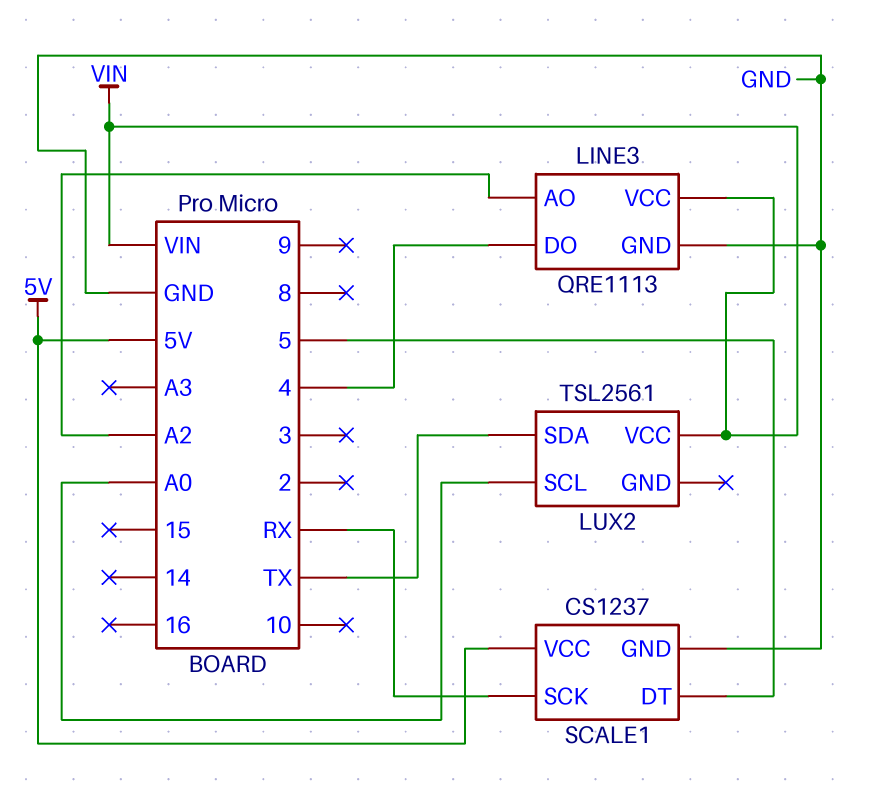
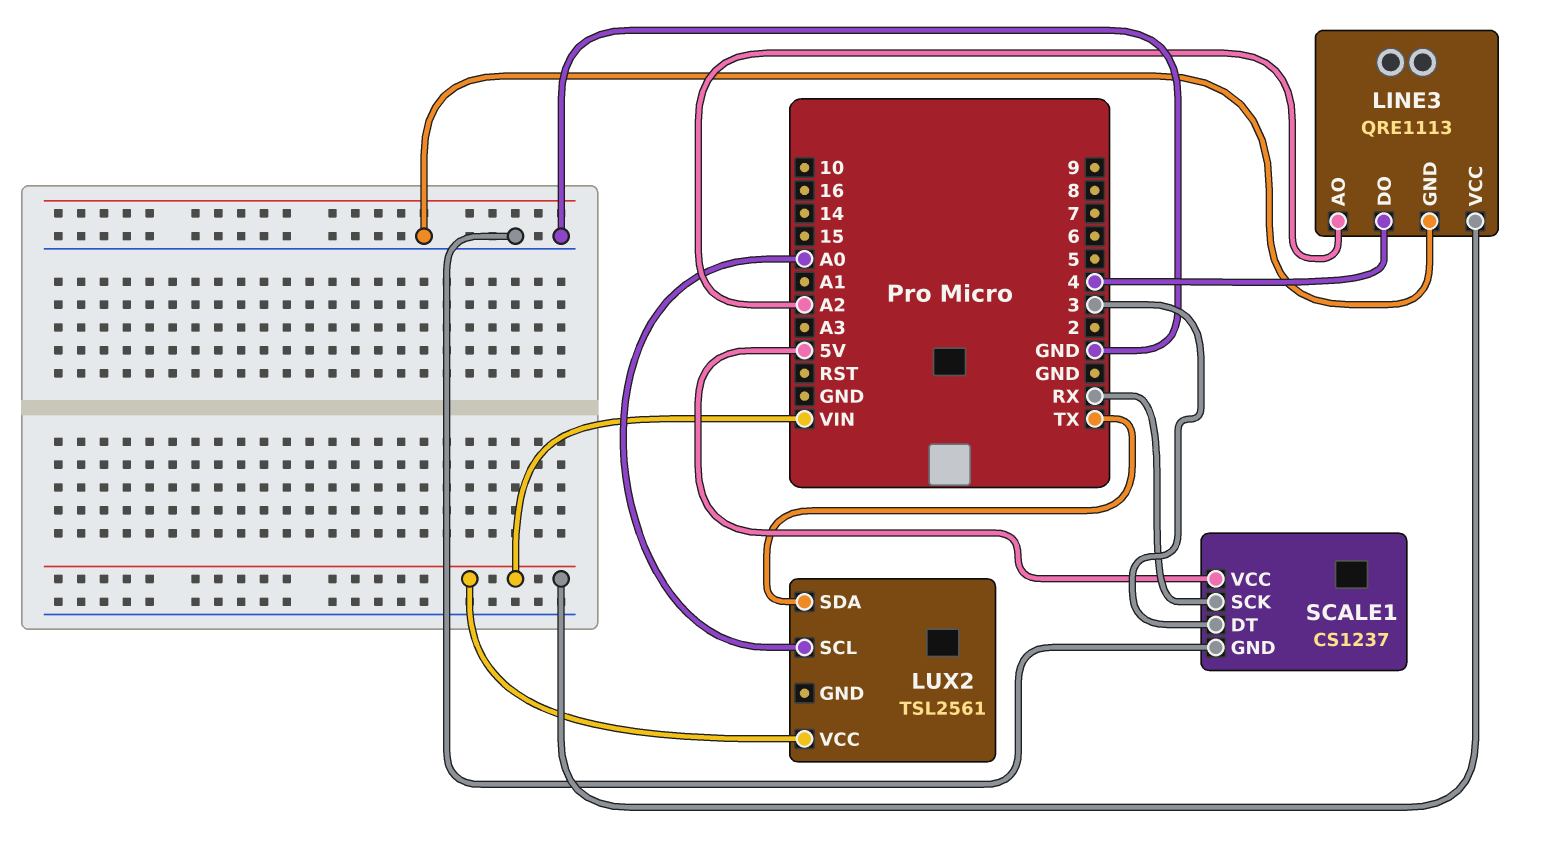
SCALE1 pin DT: 5 -> 3

